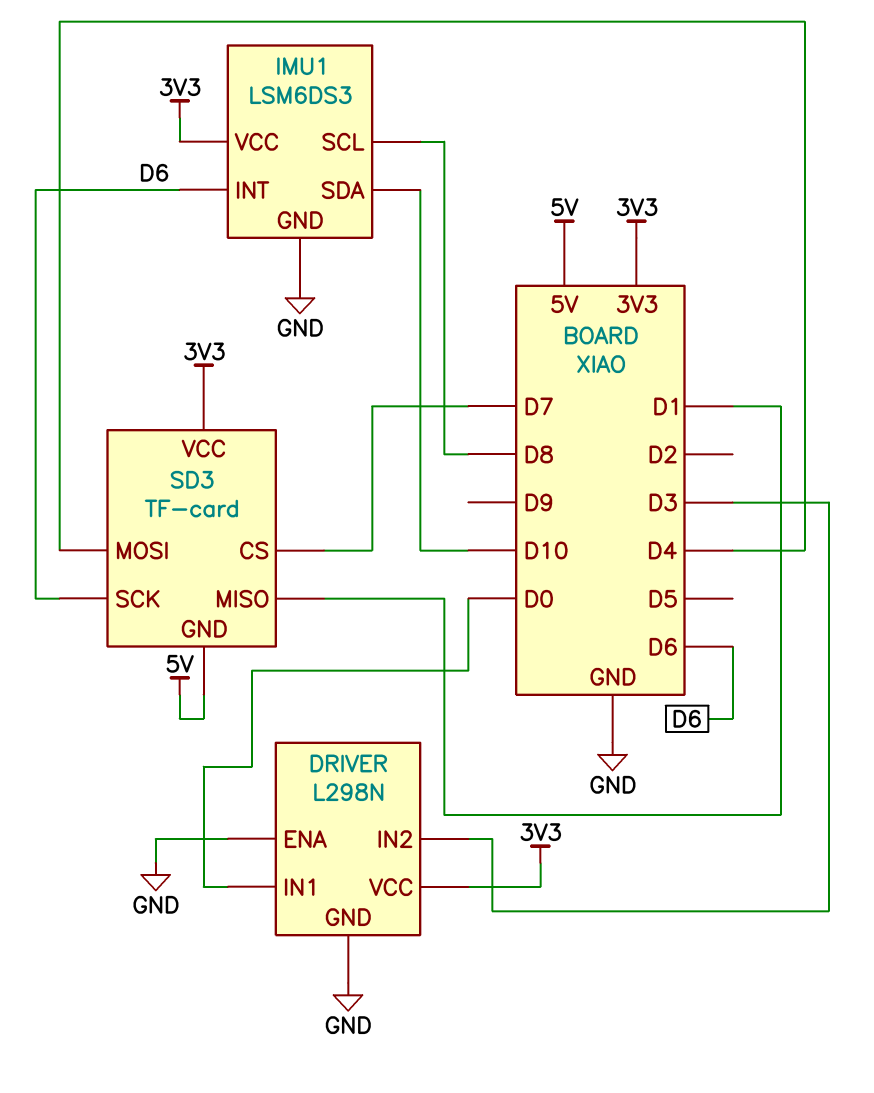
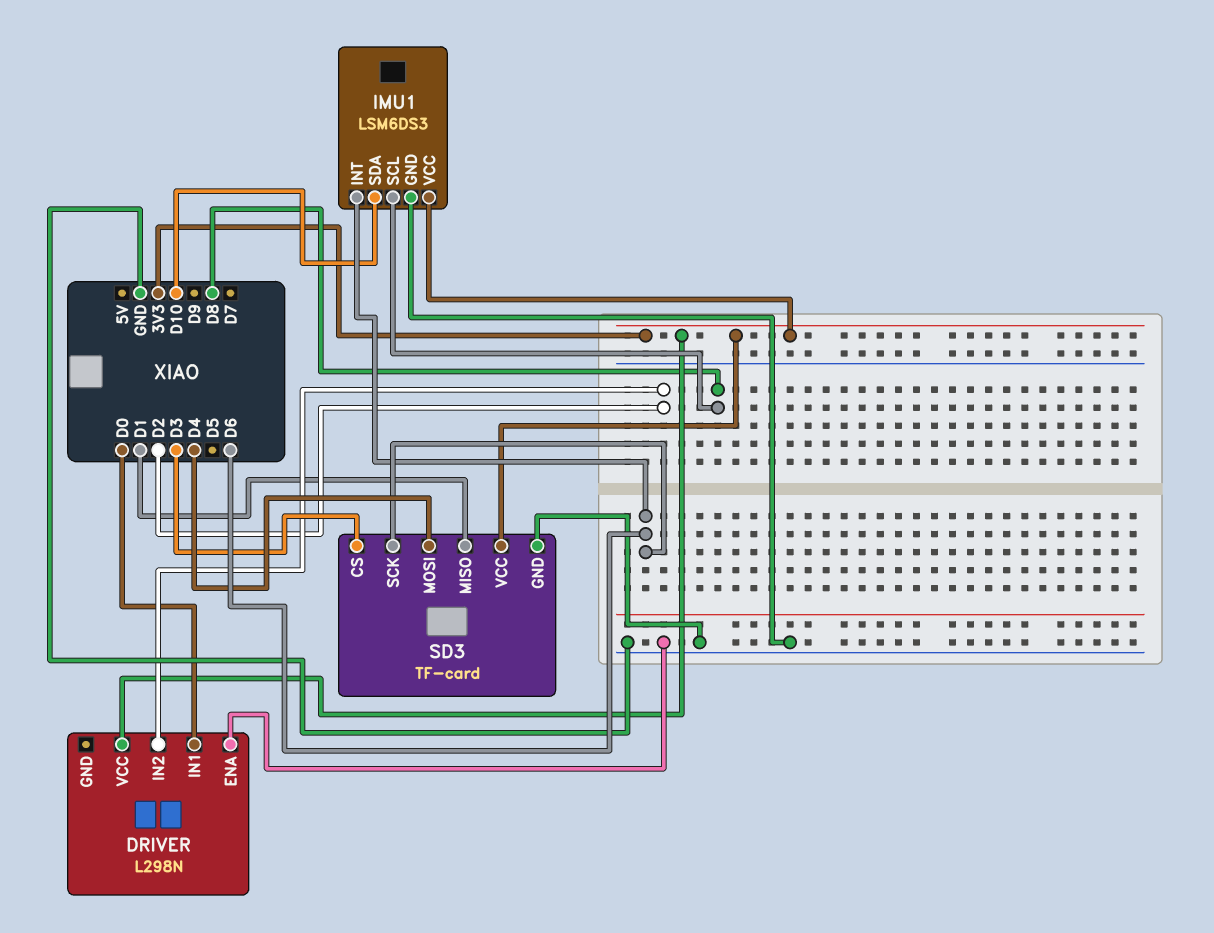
DRIVER pin GND: GND -> none
DRIVER pin IN2: D3 -> D2
SD3 pin CS: D7 -> D3
SD3 pin GND: 5V -> GND

